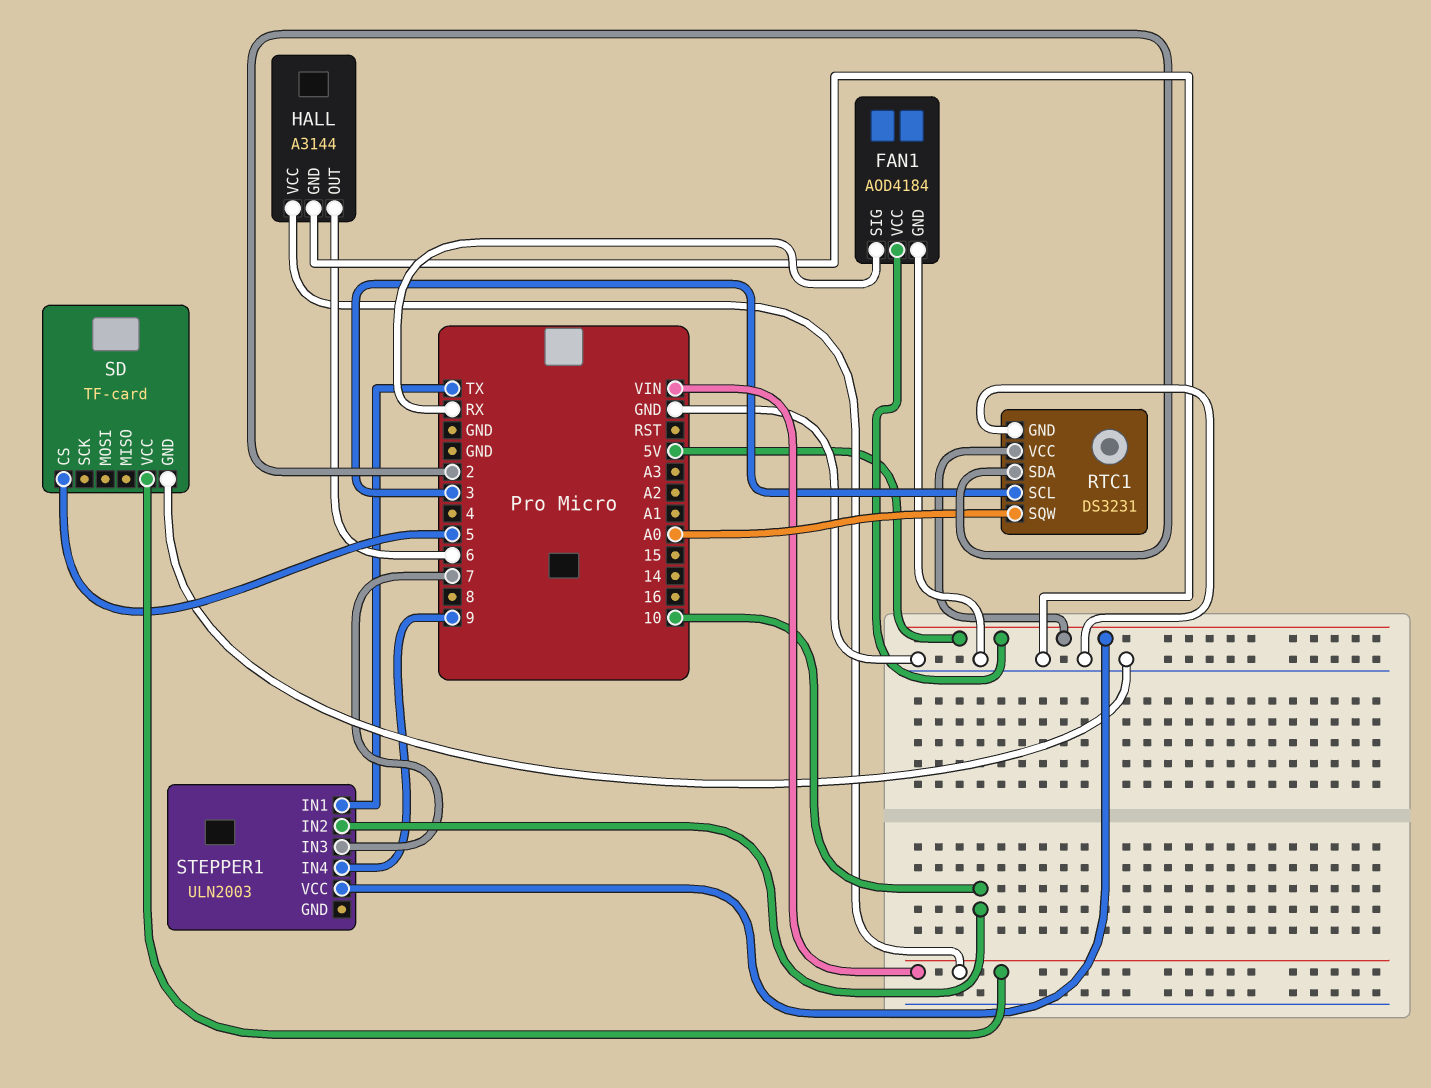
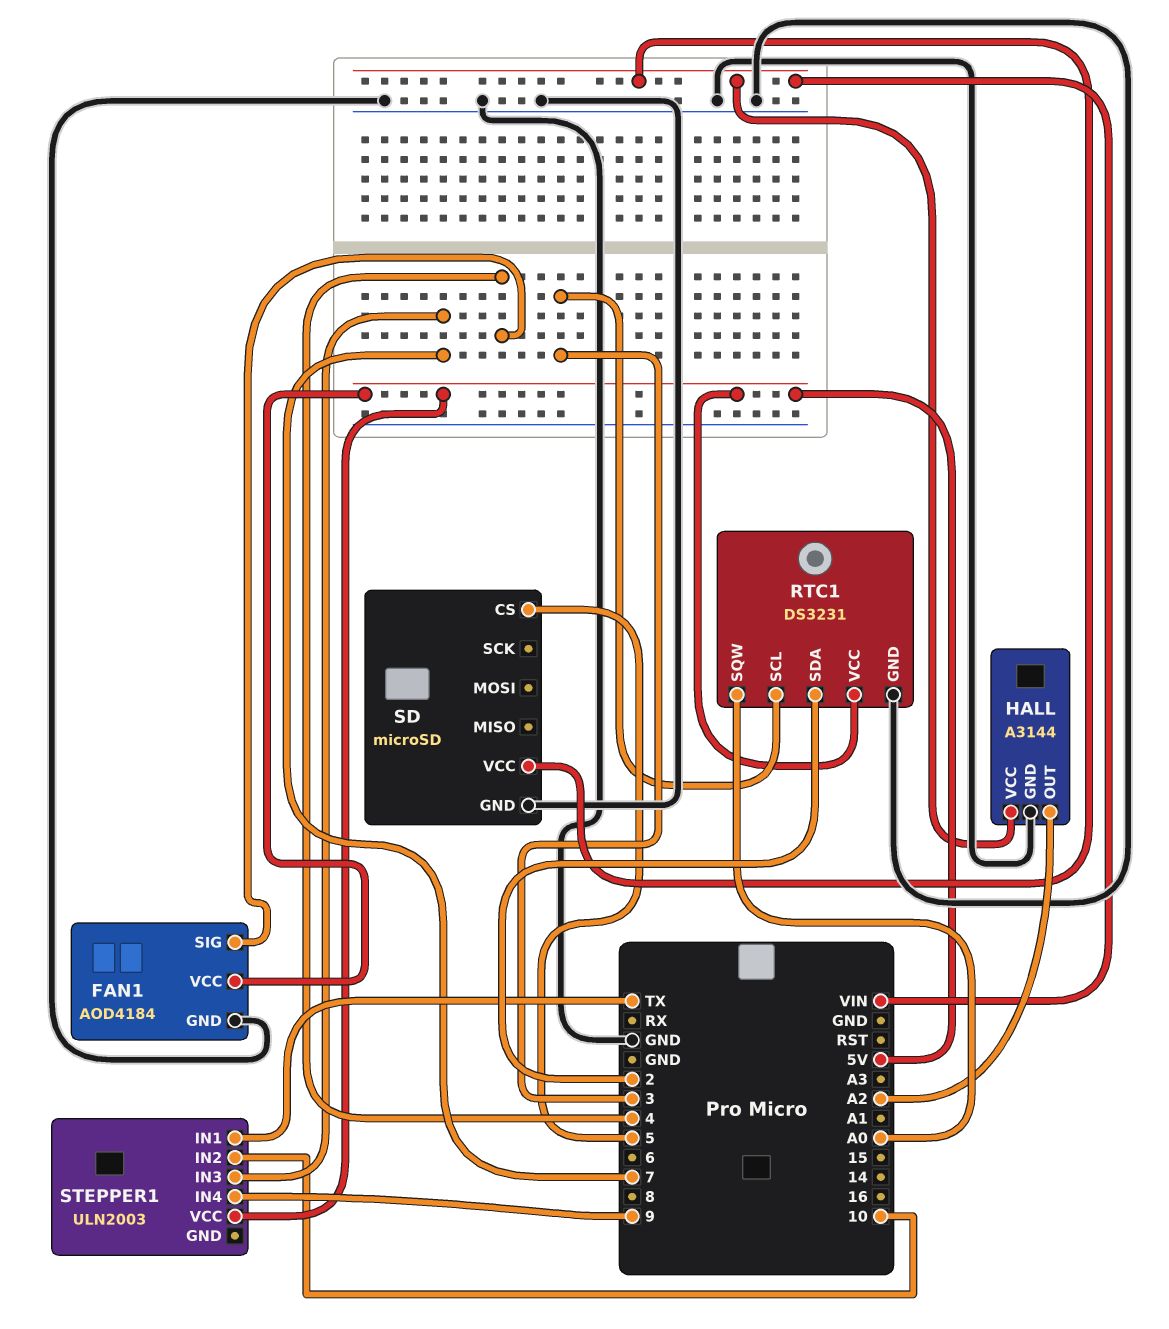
FAN1 pin SIG: RX -> 4
HALL pin OUT: 6 -> A2
SD: TF-card -> microSD

